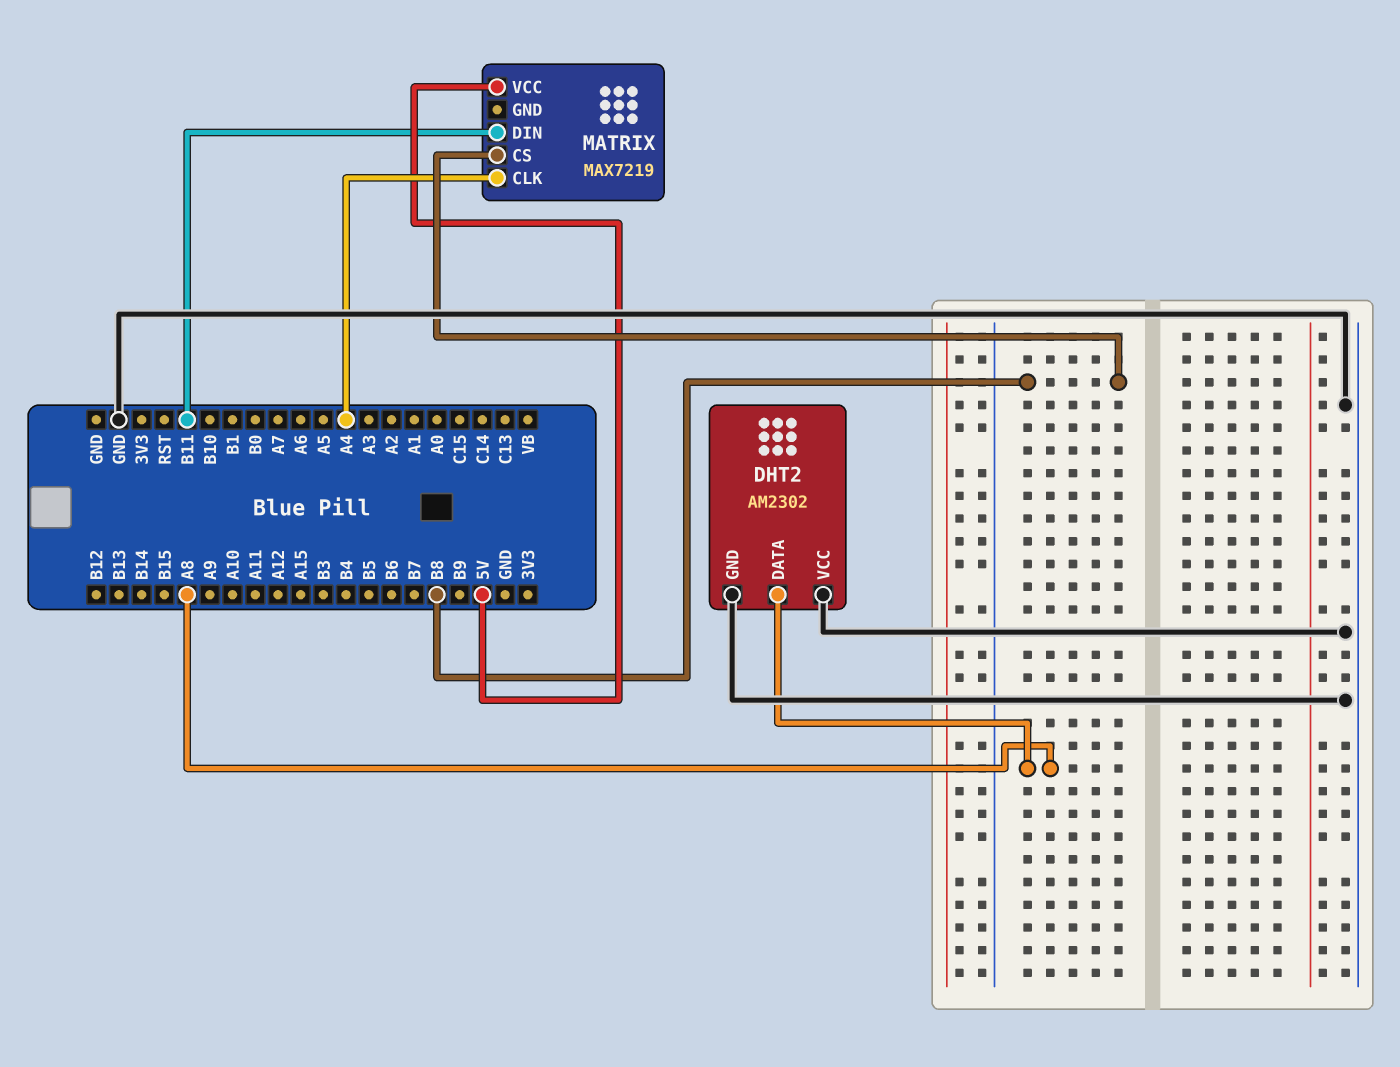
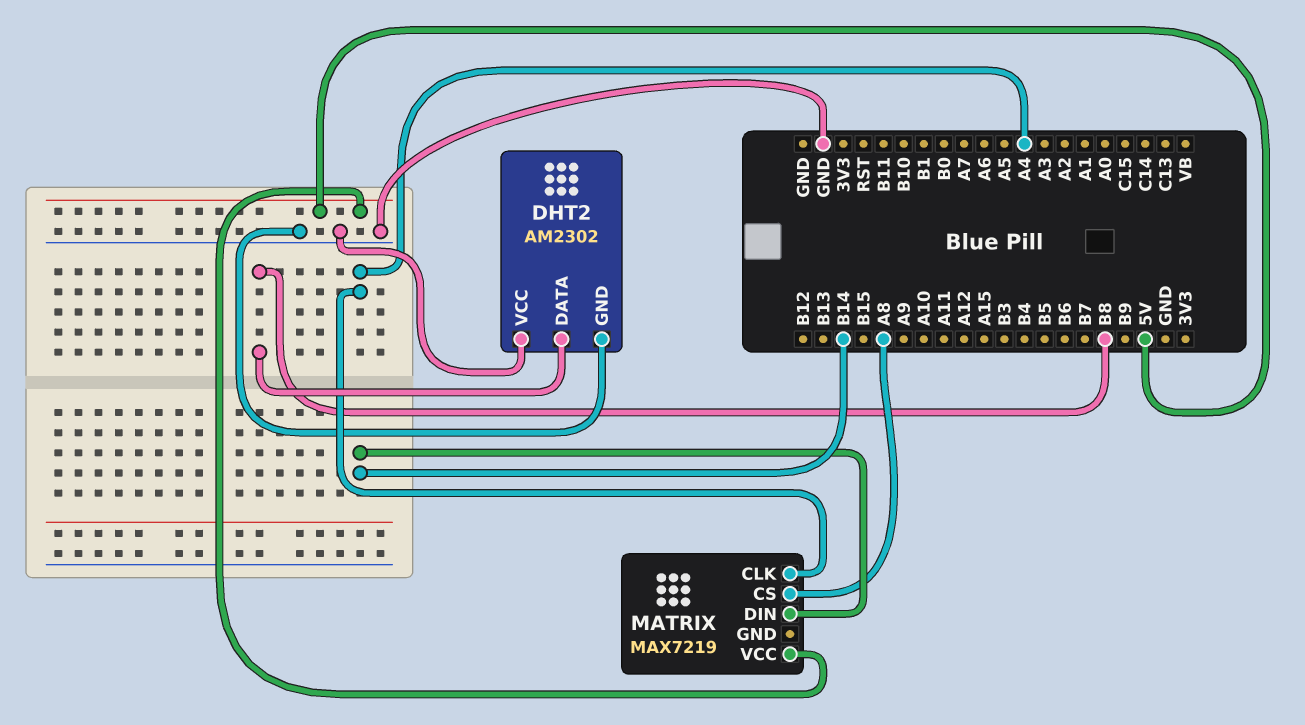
DHT2 pin DATA: A8 -> B8
MATRIX pin CS: B8 -> A8
MATRIX pin DIN: B11 -> B14

